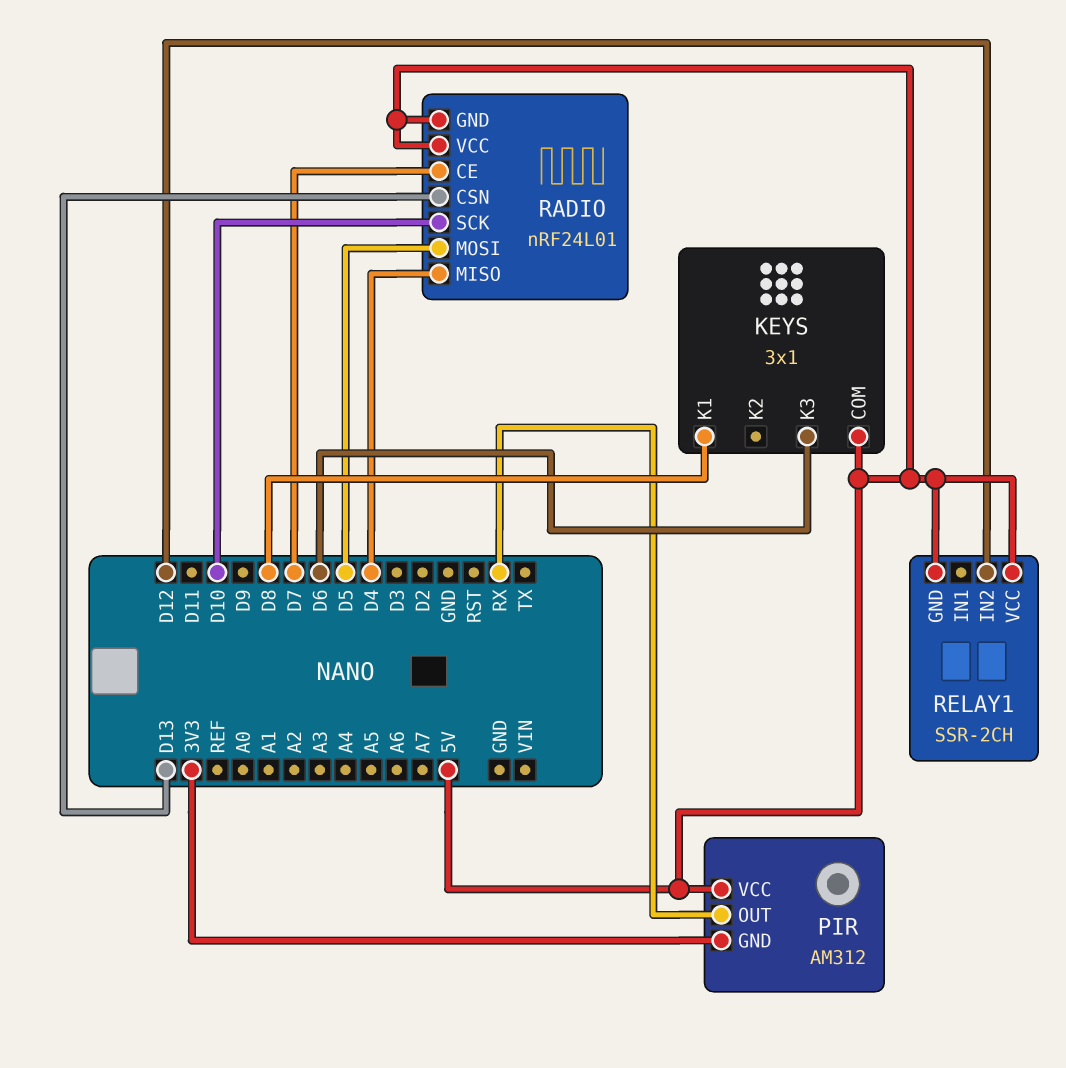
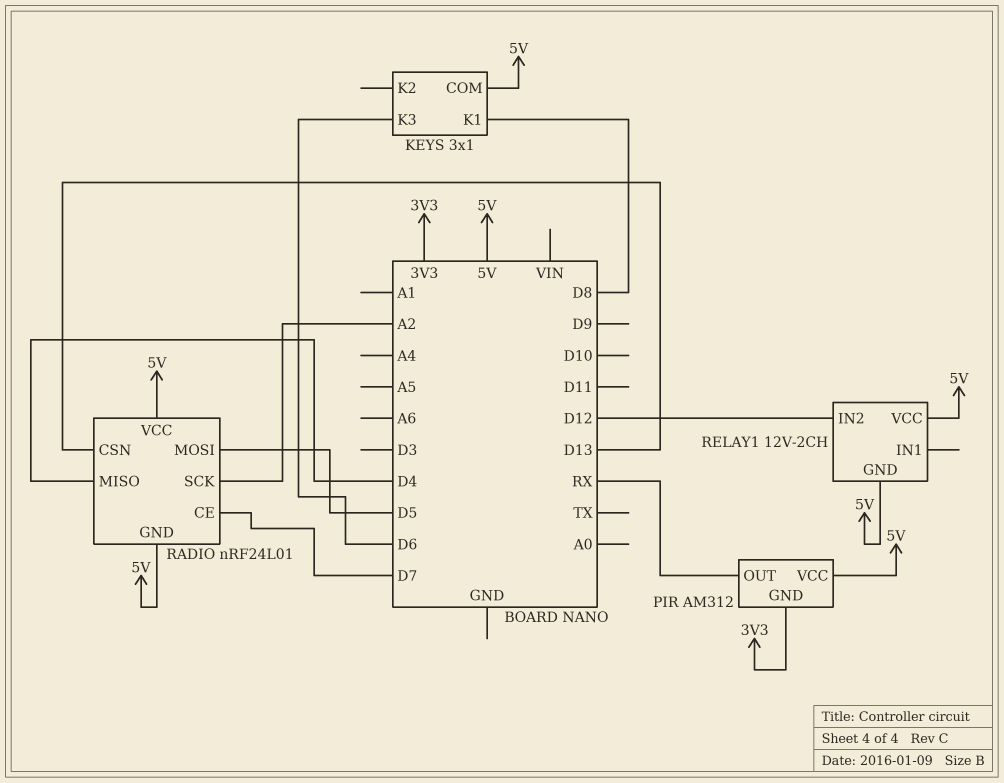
RADIO pin SCK: D10 -> A2
RELAY1: SSR-2CH -> 12V-2CH

